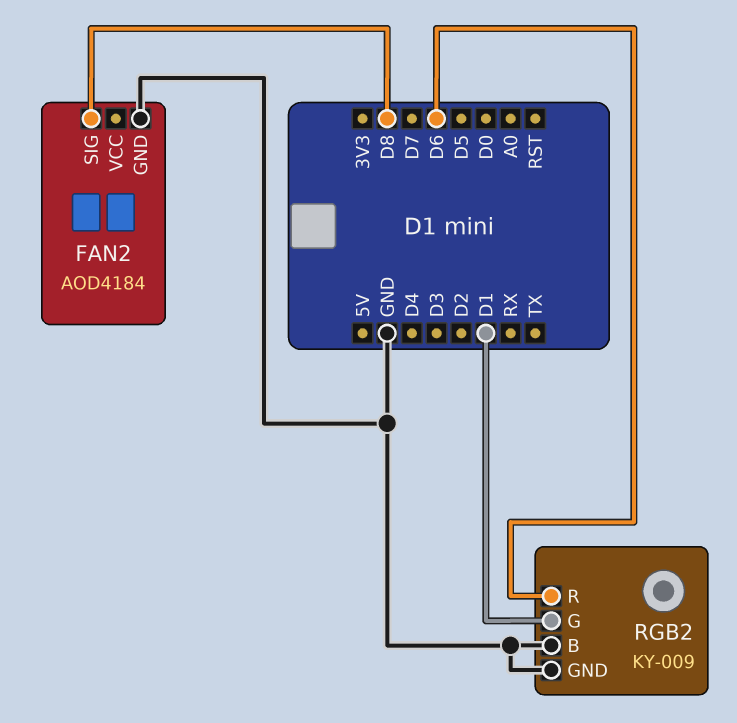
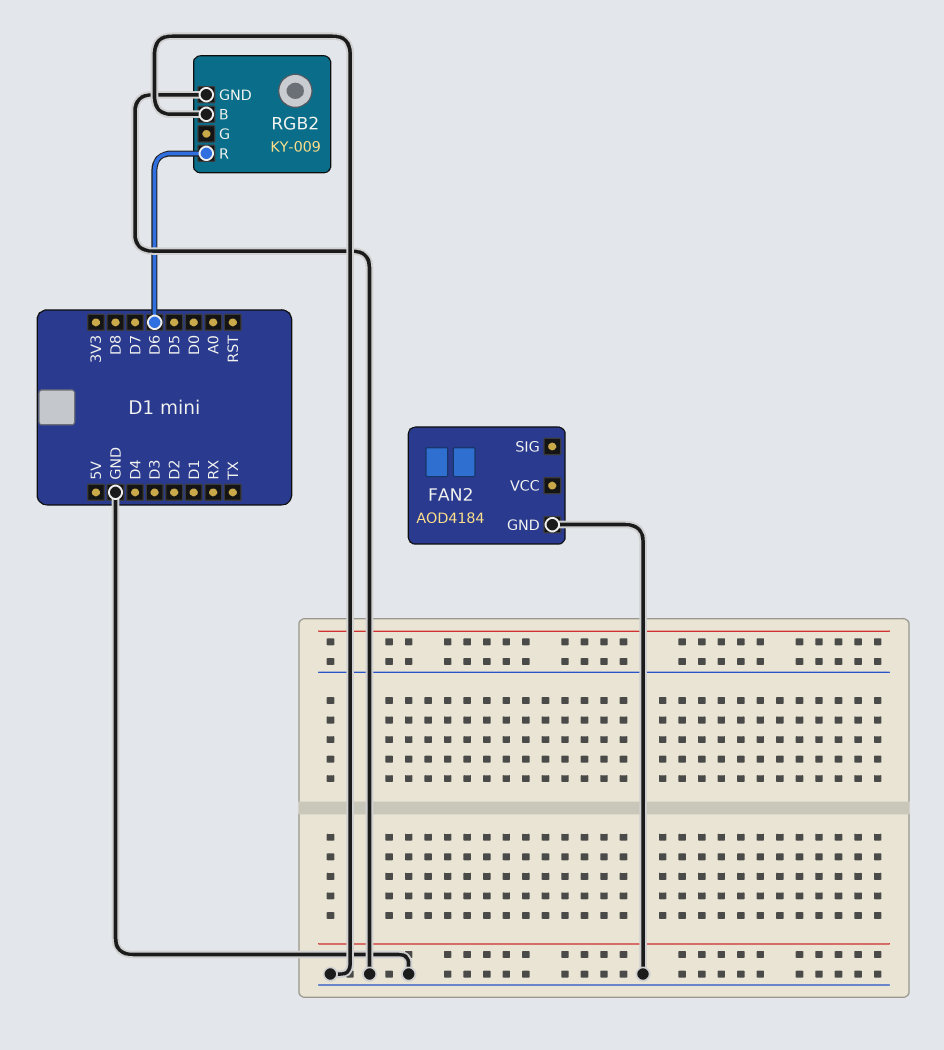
FAN2 pin SIG: D8 -> none
RGB2 pin G: D1 -> none

